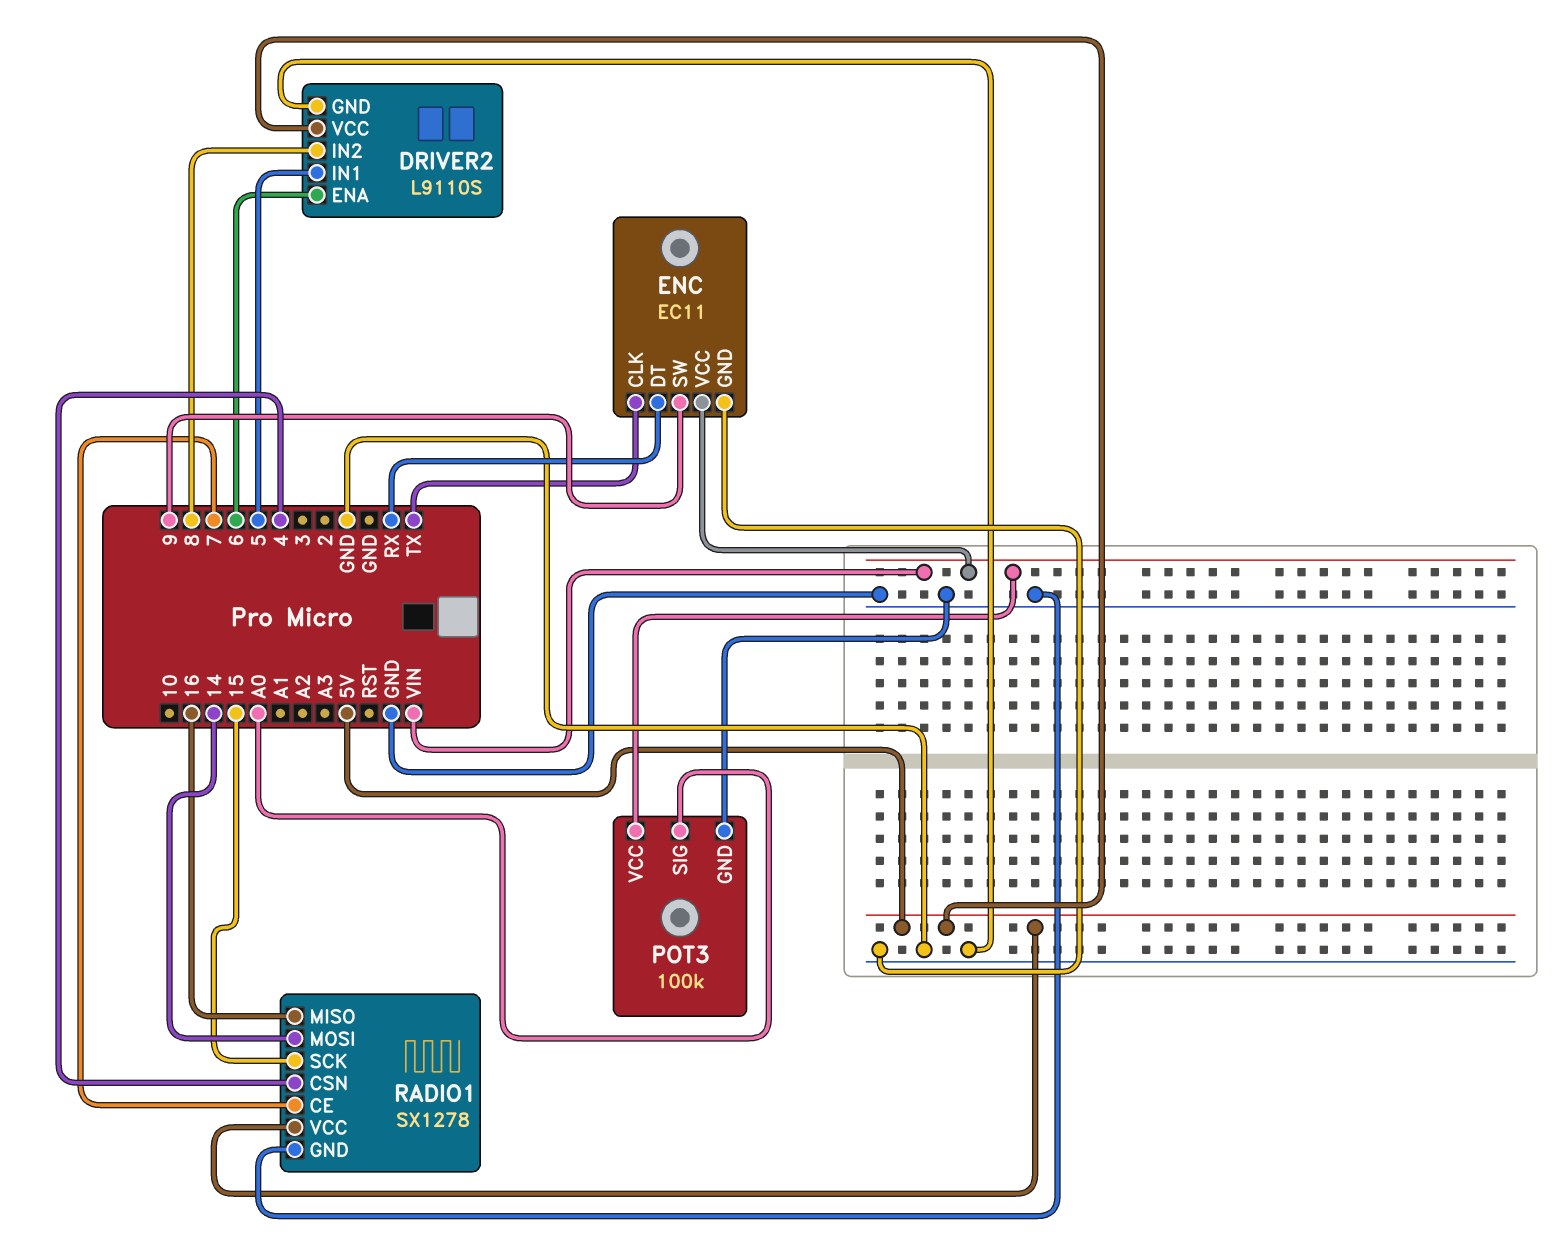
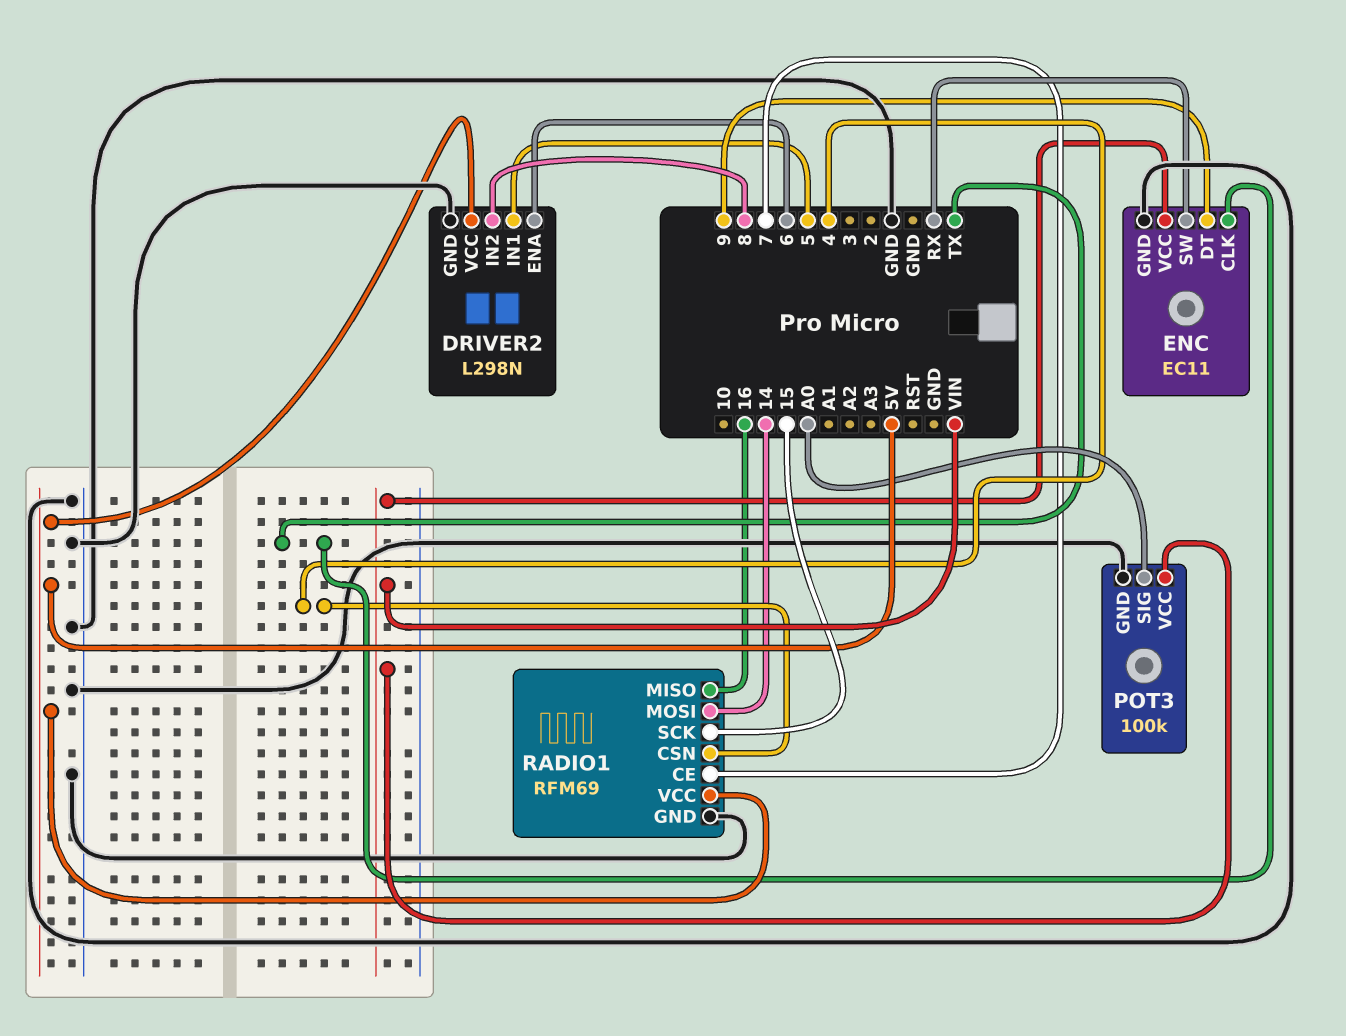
DRIVER2: L9110S -> L298N
ENC pin DT: RX -> 9
ENC pin SW: 9 -> RX
RADIO1: SX1278 -> RFM69

